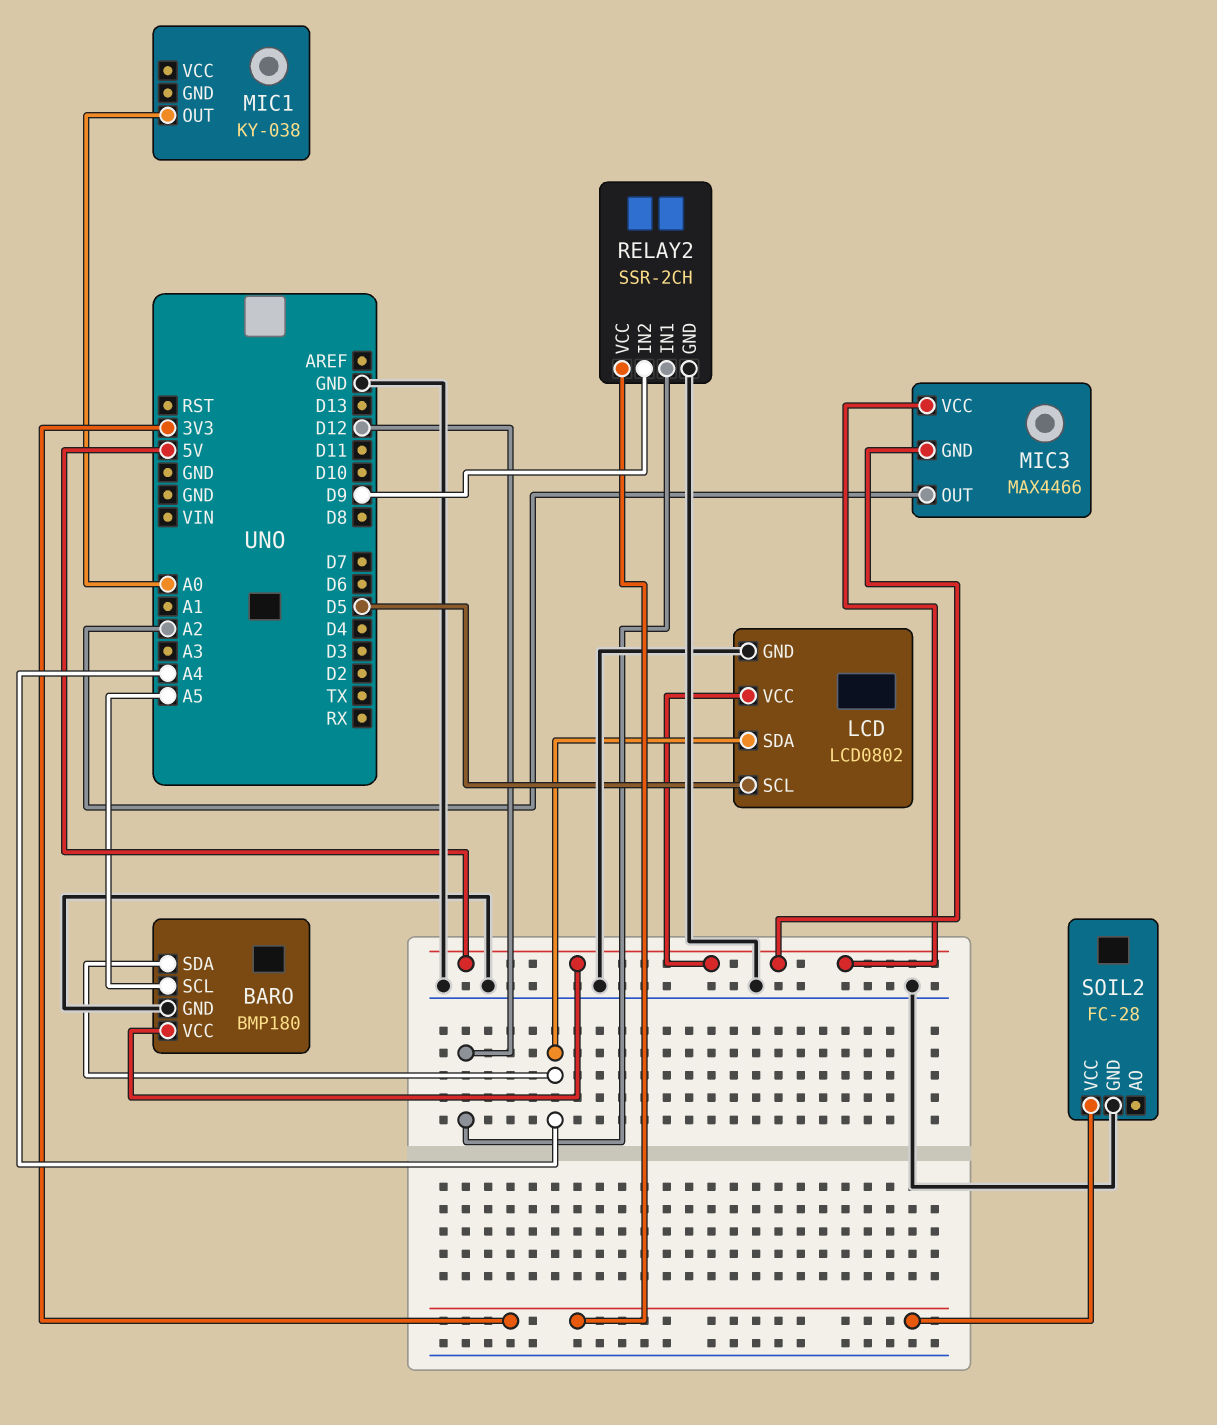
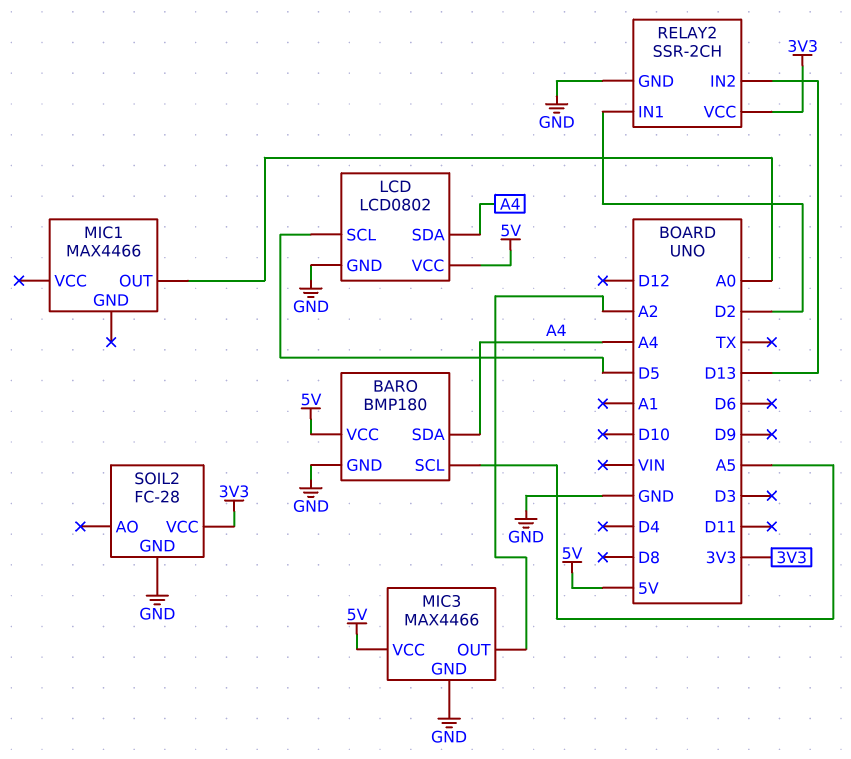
MIC1: KY-038 -> MAX4466
MIC3 pin GND: 5V -> GND
RELAY2 pin IN1: D12 -> D2
RELAY2 pin IN2: D9 -> D13

